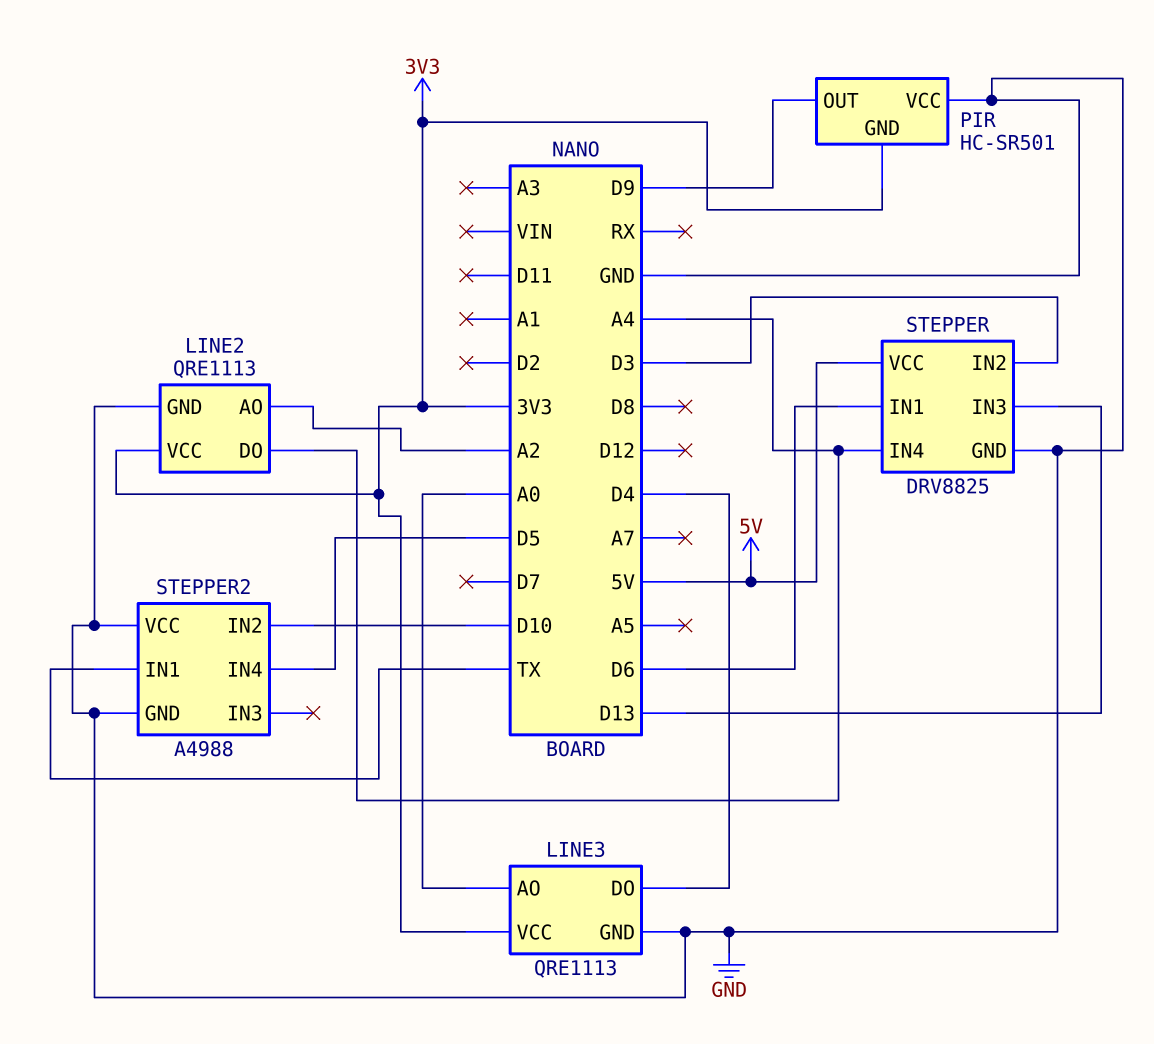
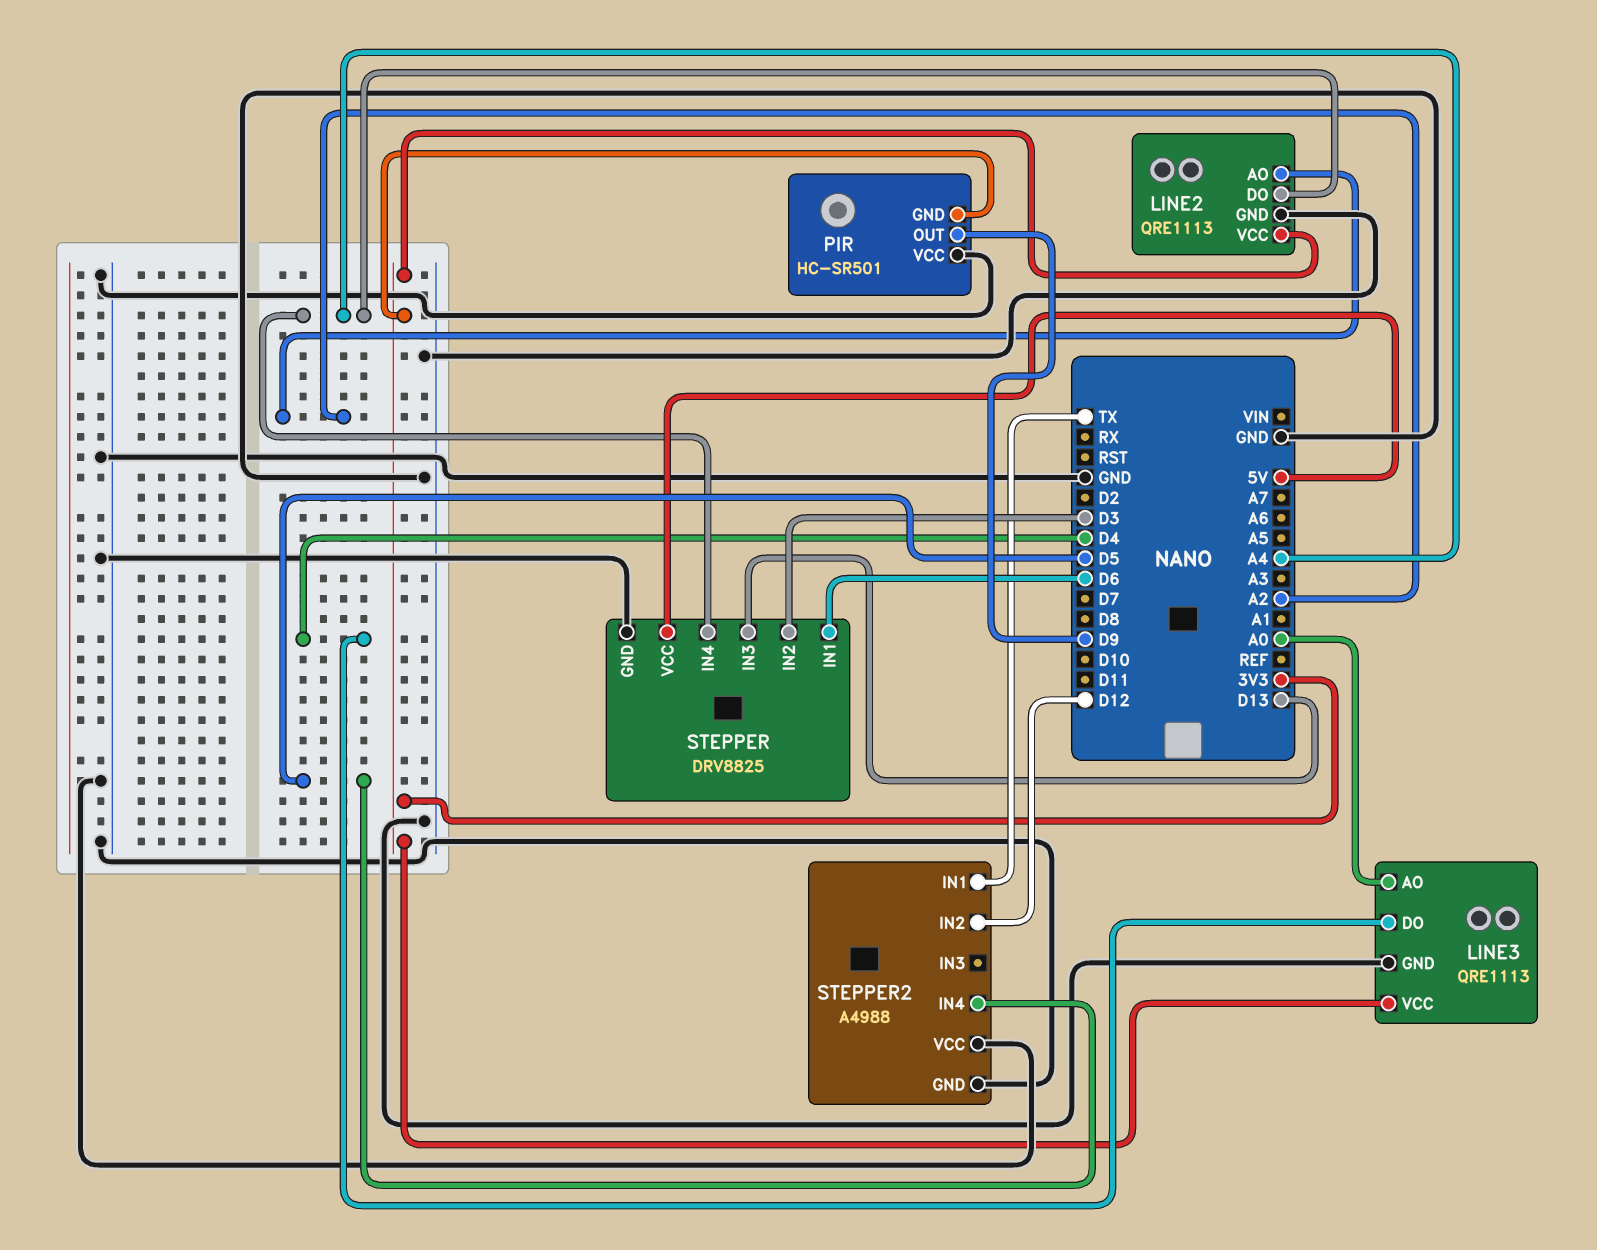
STEPPER2 pin IN2: D10 -> D12

